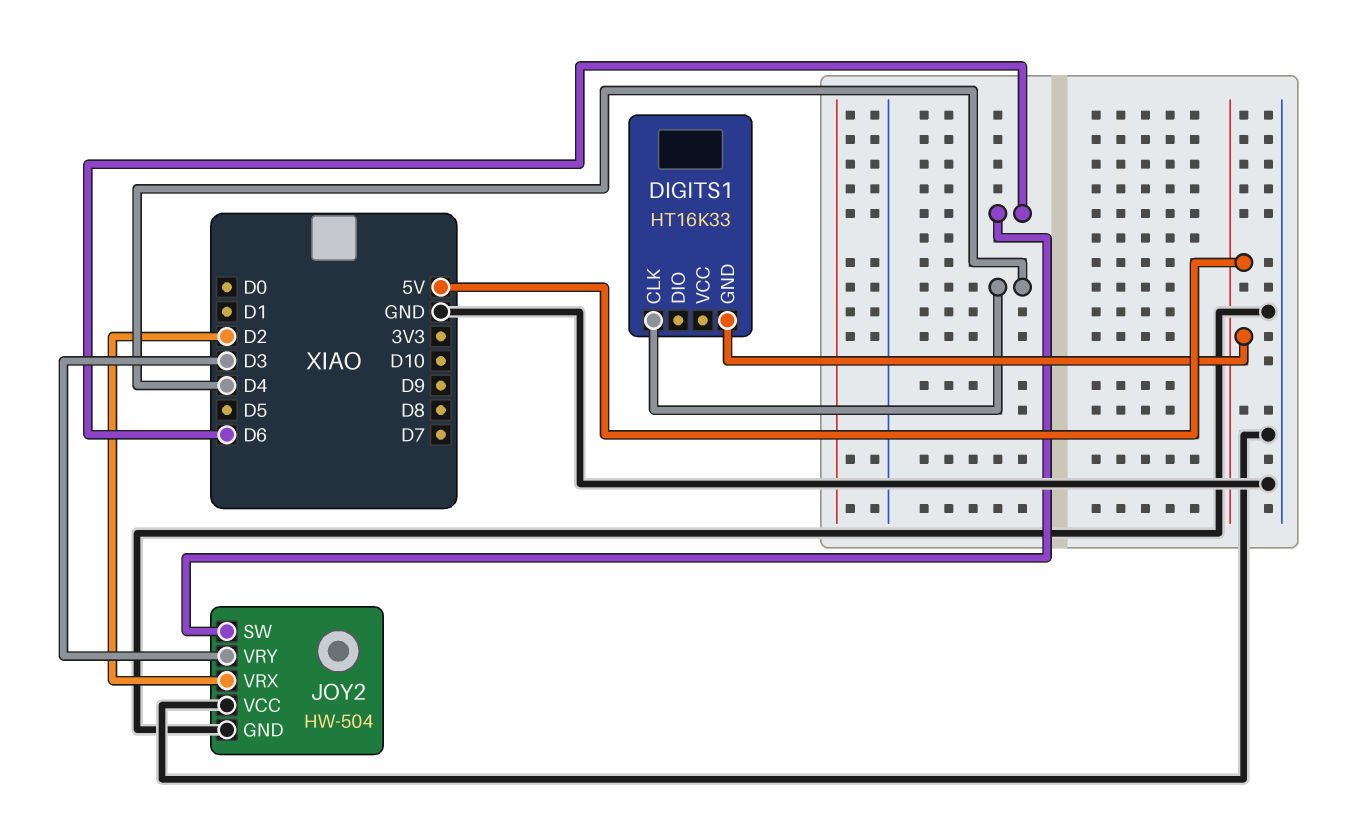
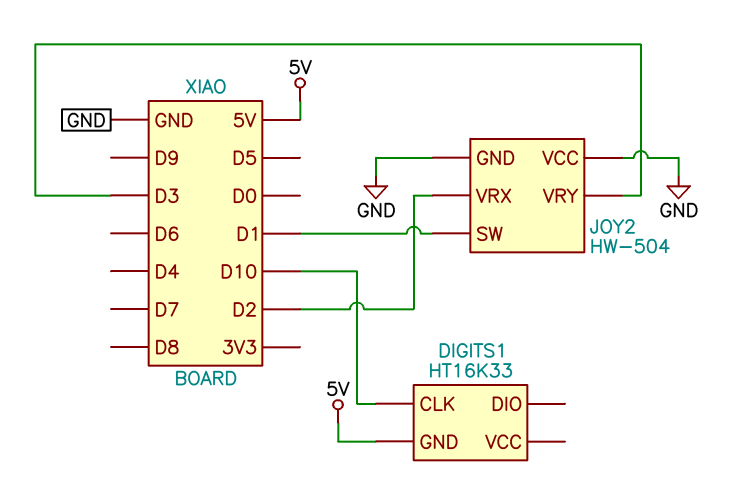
DIGITS1 pin CLK: D4 -> D10
JOY2 pin SW: D6 -> D1

